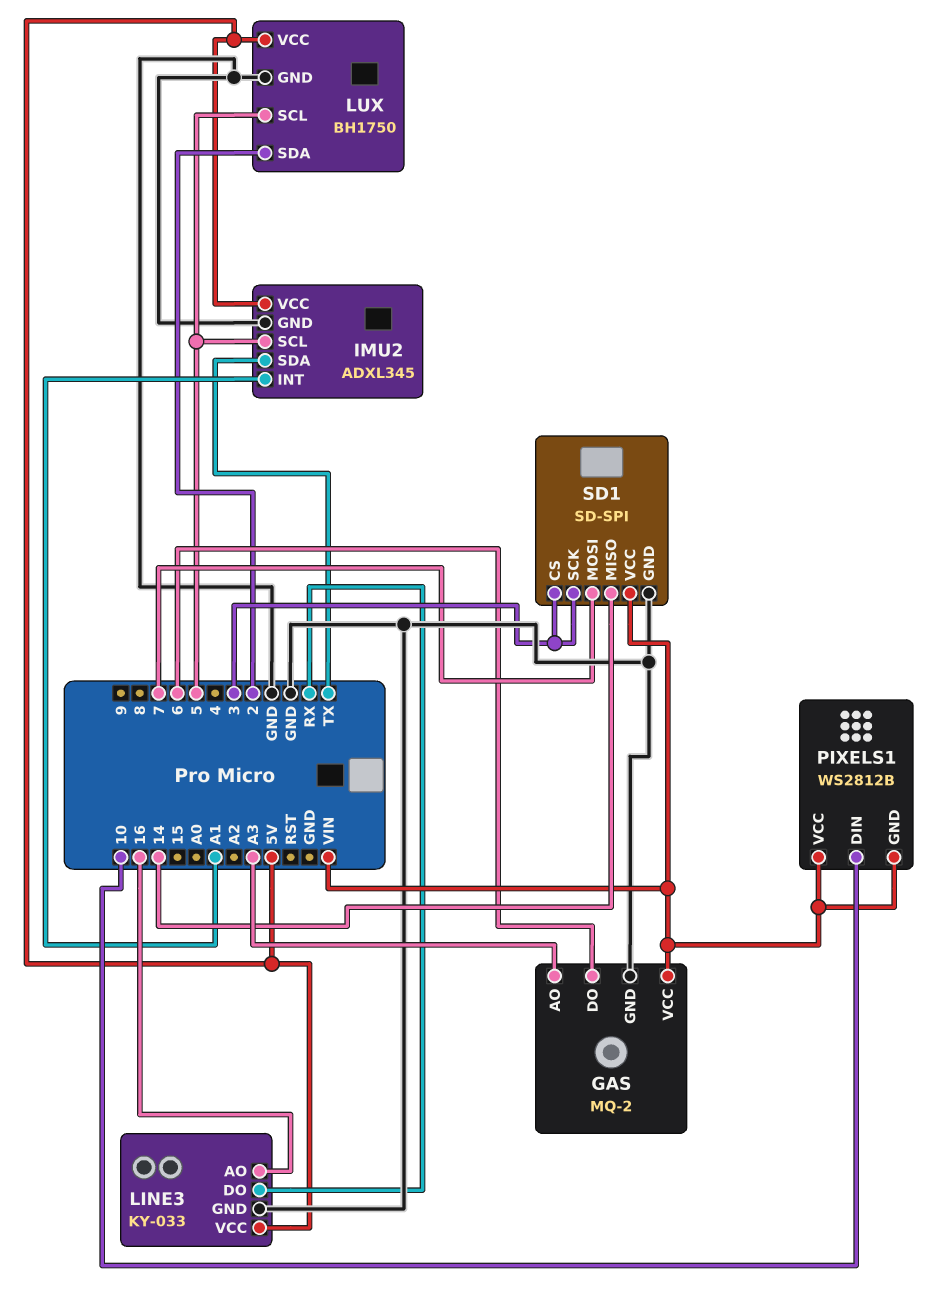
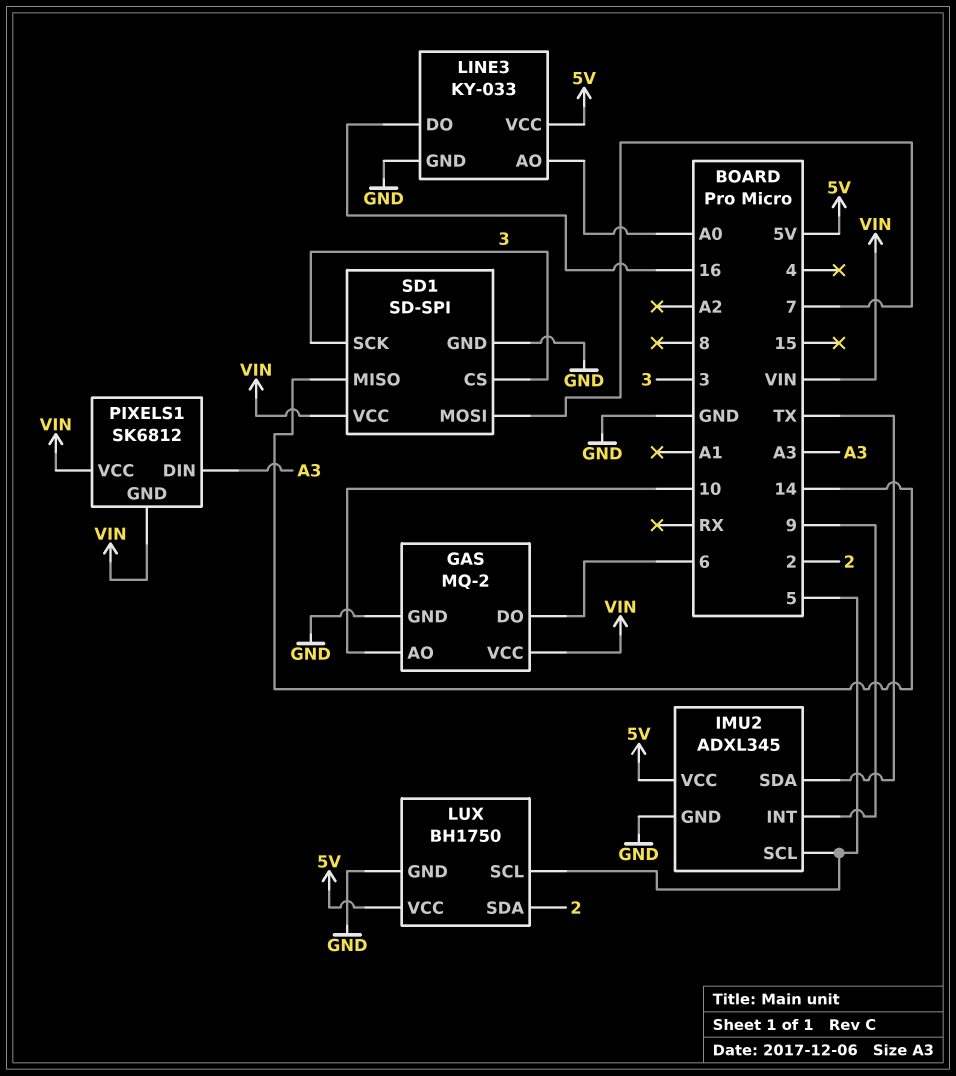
GAS pin AO: A3 -> 10
IMU2 pin INT: A1 -> 9
LINE3 pin AO: 16 -> A0
LINE3 pin DO: RX -> 16
PIXELS1: WS2812B -> SK6812
PIXELS1 pin DIN: 10 -> A3

